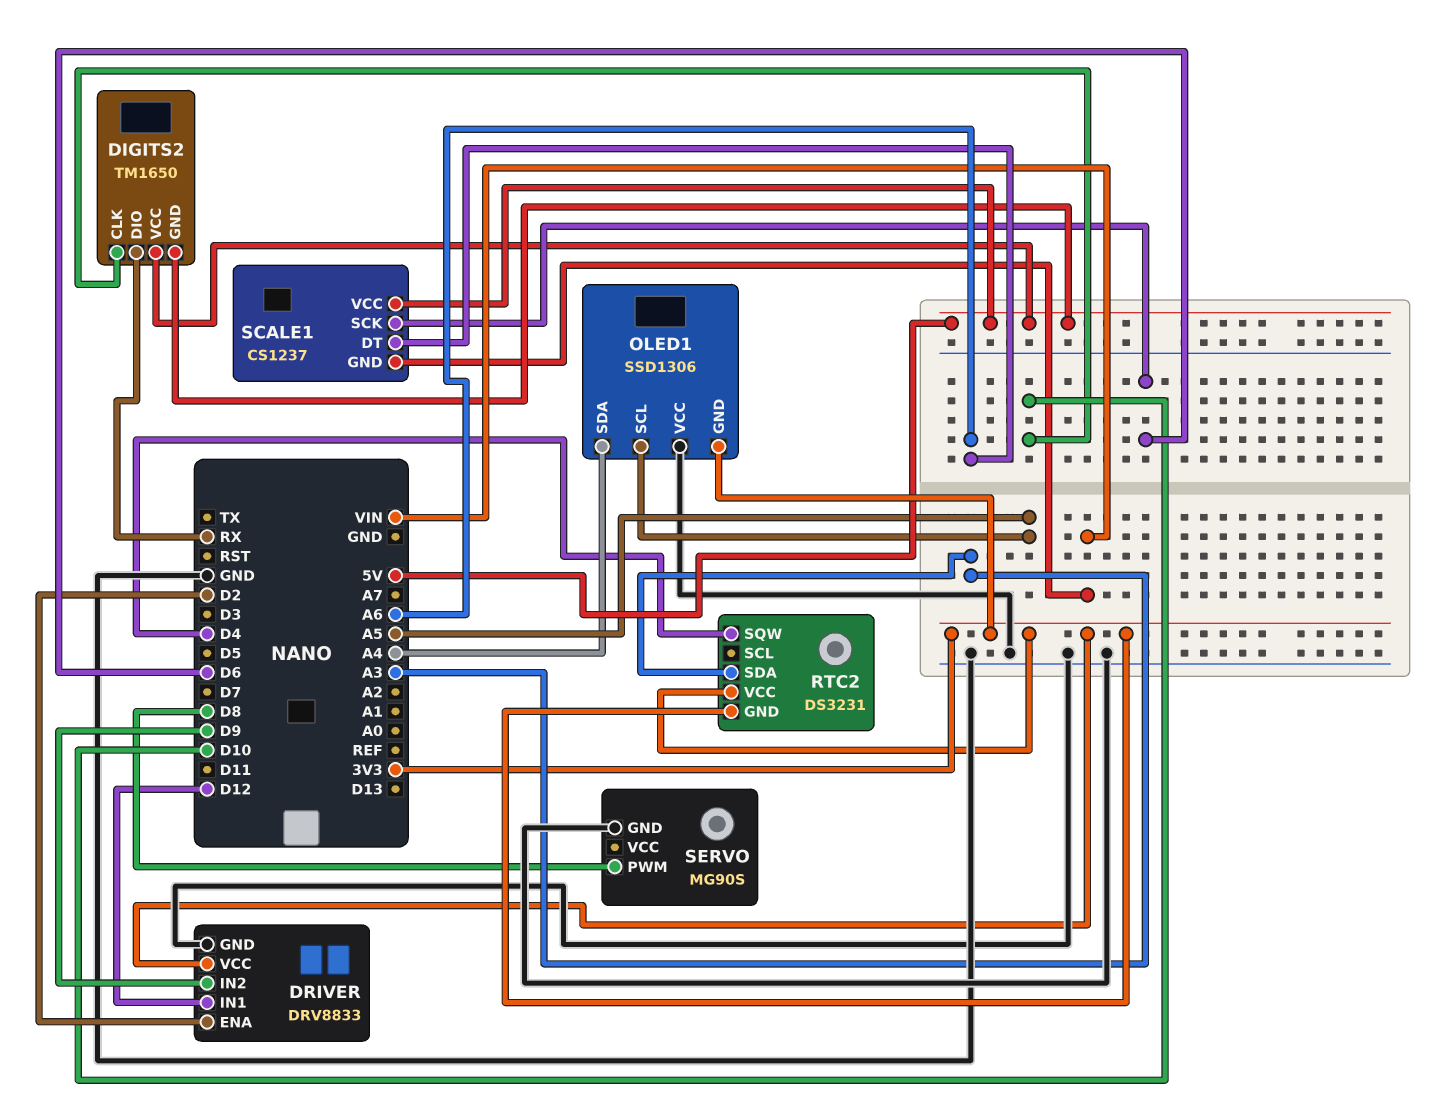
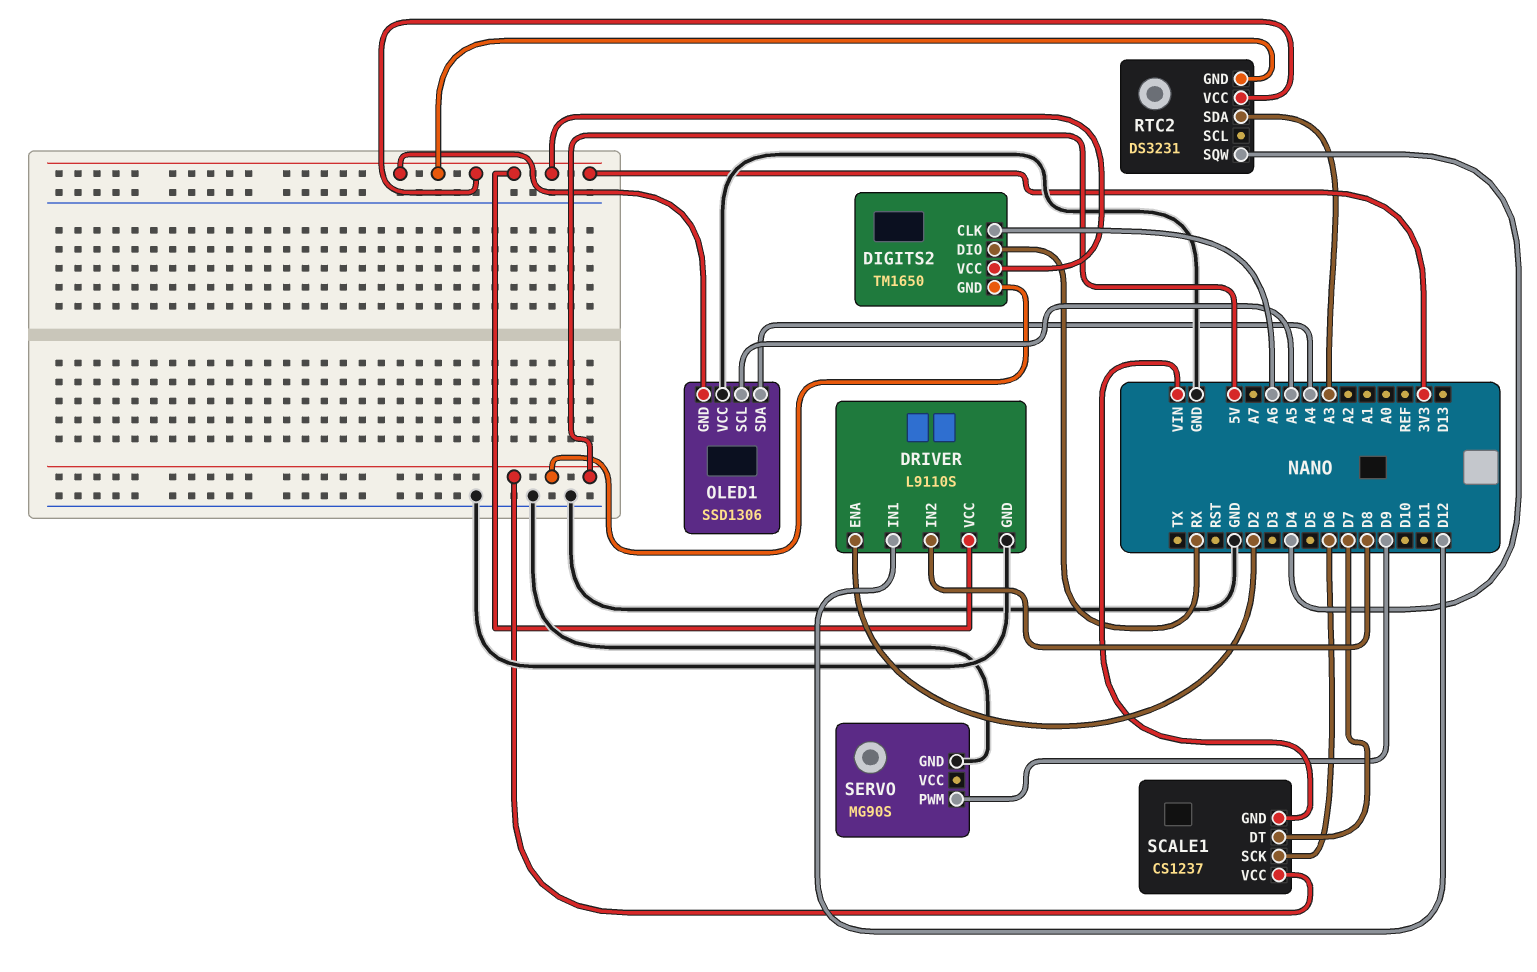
DIGITS2 pin CLK: D10 -> A6
DIGITS2 pin VCC: 5V -> 3V3
DRIVER: DRV8833 -> L9110S
DRIVER pin IN2: D9 -> D8
SCALE1 pin DT: A6 -> D7
SERVO pin PWM: D8 -> D9

